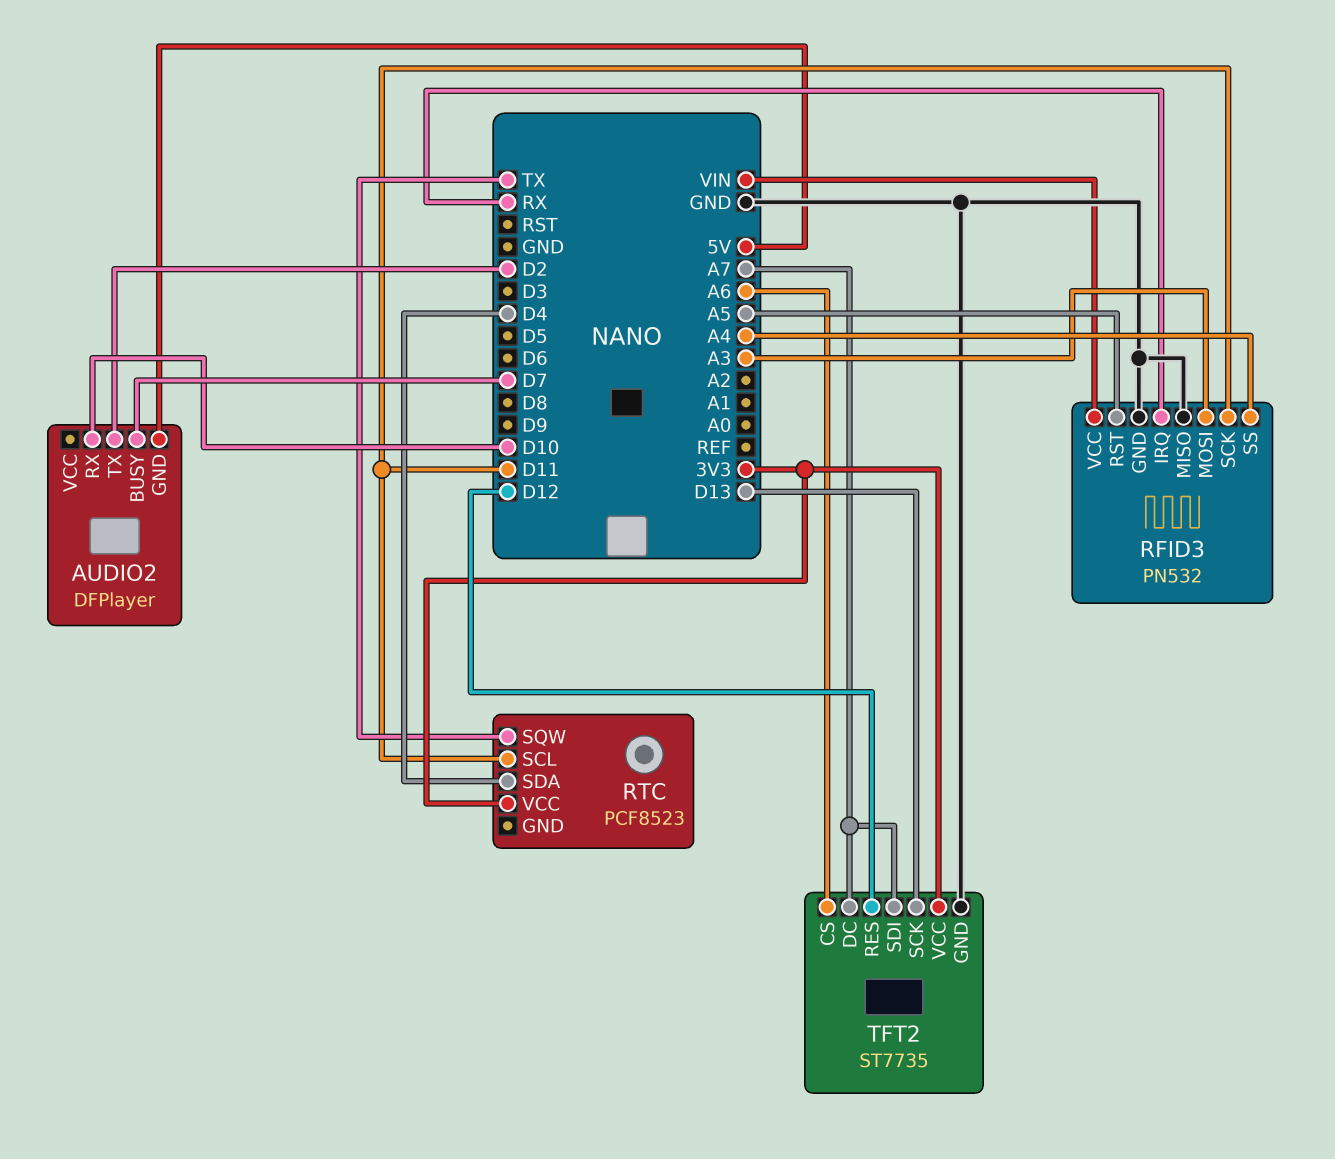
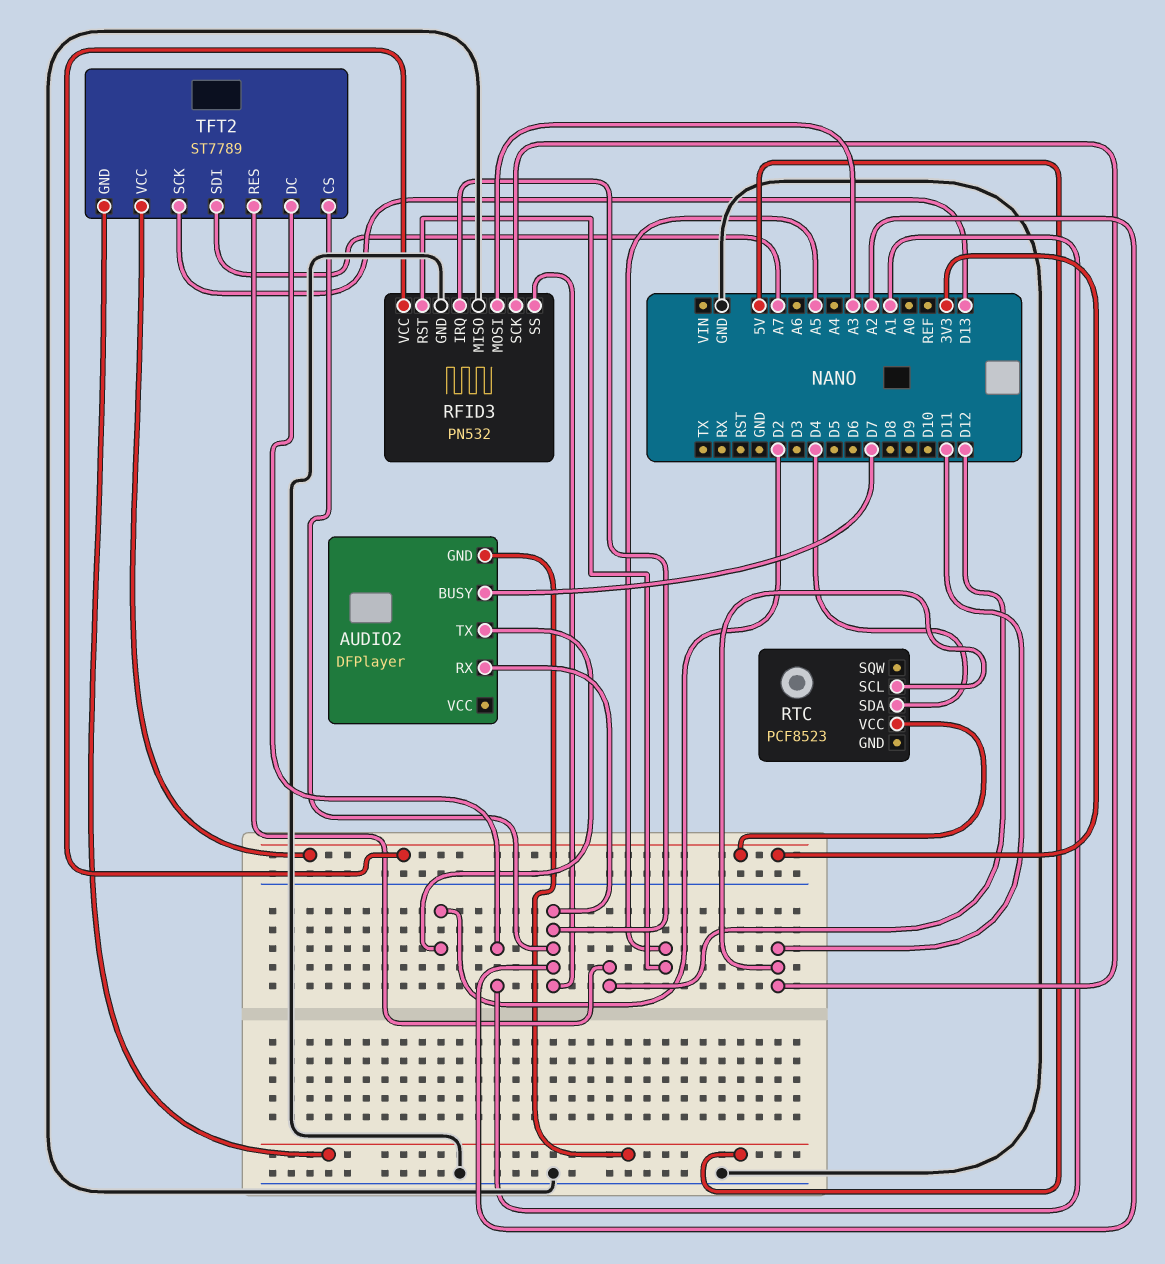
AUDIO2 pin RX: D10 -> A2
RFID3 pin IRQ: RX -> A2
RFID3 pin SS: A4 -> A2
RFID3 pin VCC: VIN -> 3V3
RTC pin SQW: TX -> none
TFT2: ST7735 -> ST7789
TFT2 pin CS: A6 -> A2
TFT2 pin DC: A7 -> A1
TFT2 pin GND: GND -> 5V

